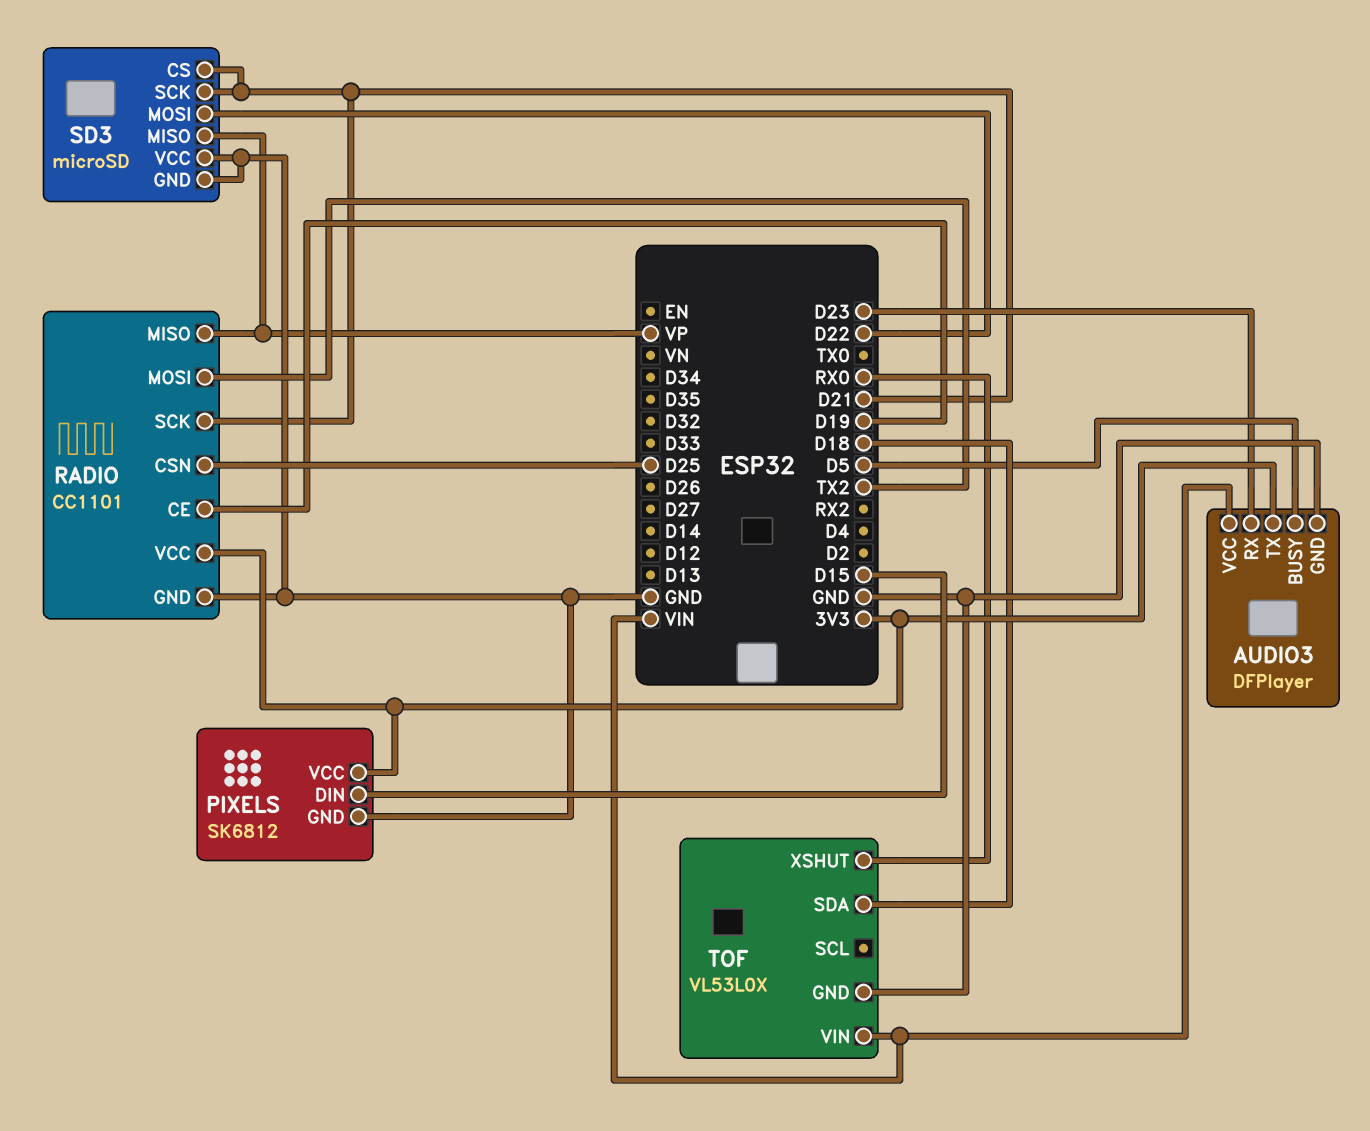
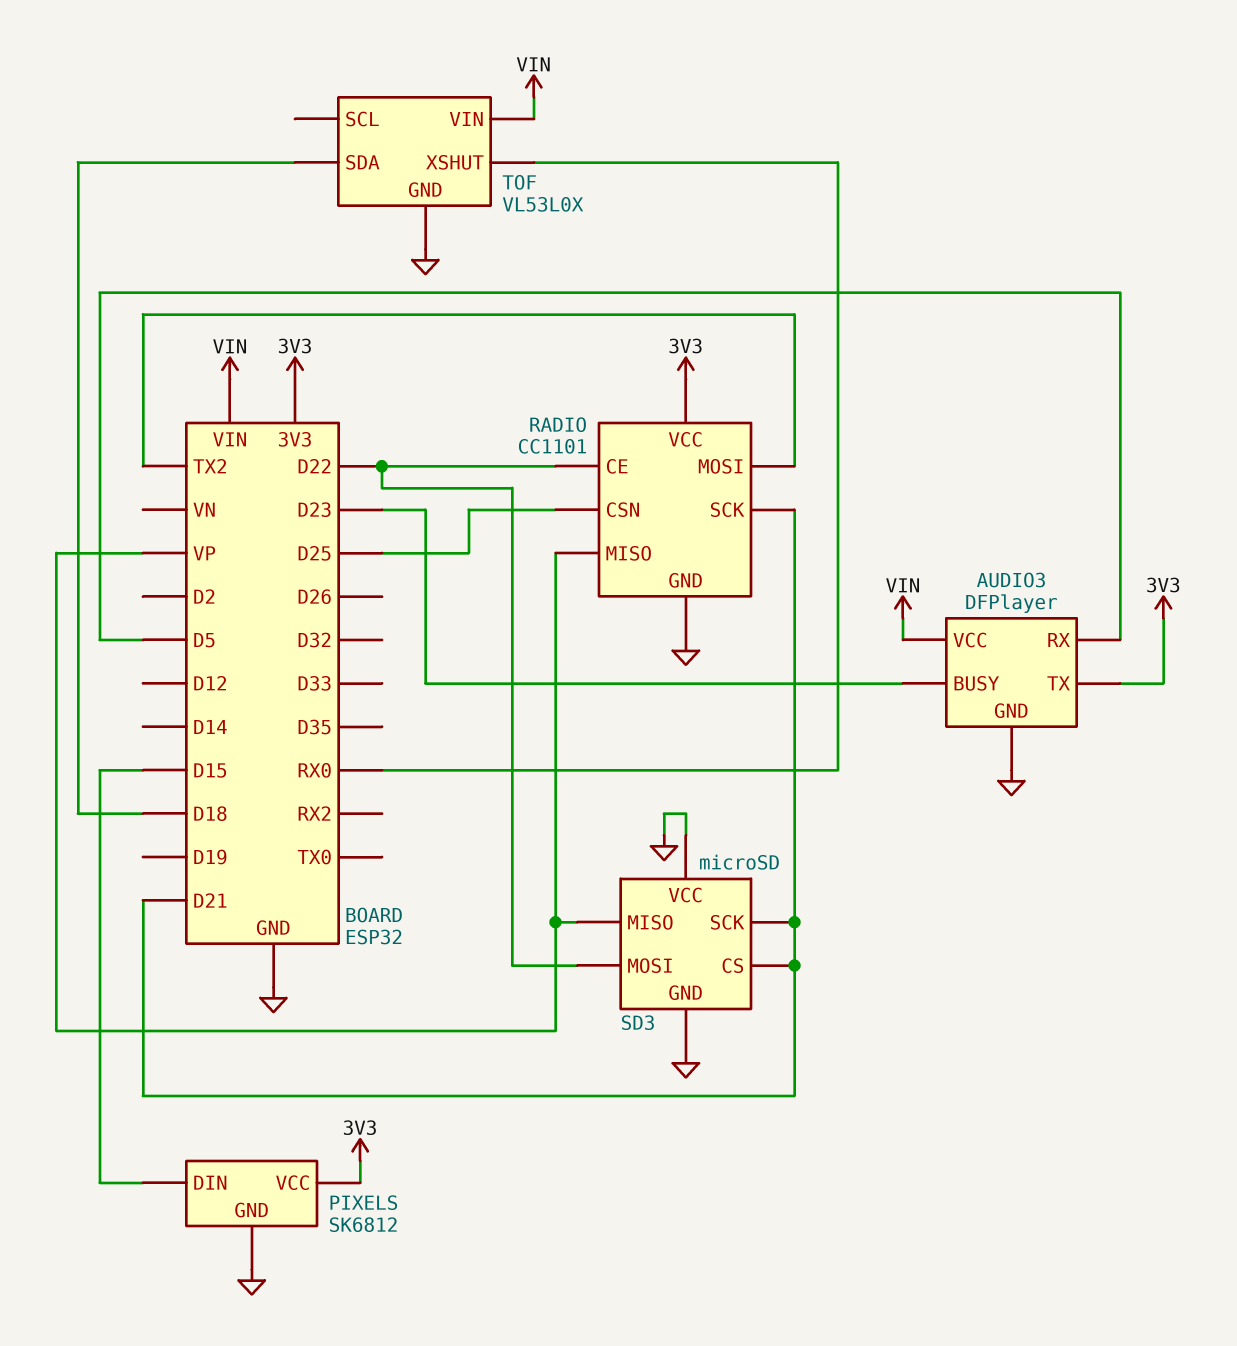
AUDIO3 pin BUSY: D5 -> D23
AUDIO3 pin RX: D23 -> D5
RADIO pin CE: D19 -> D22

